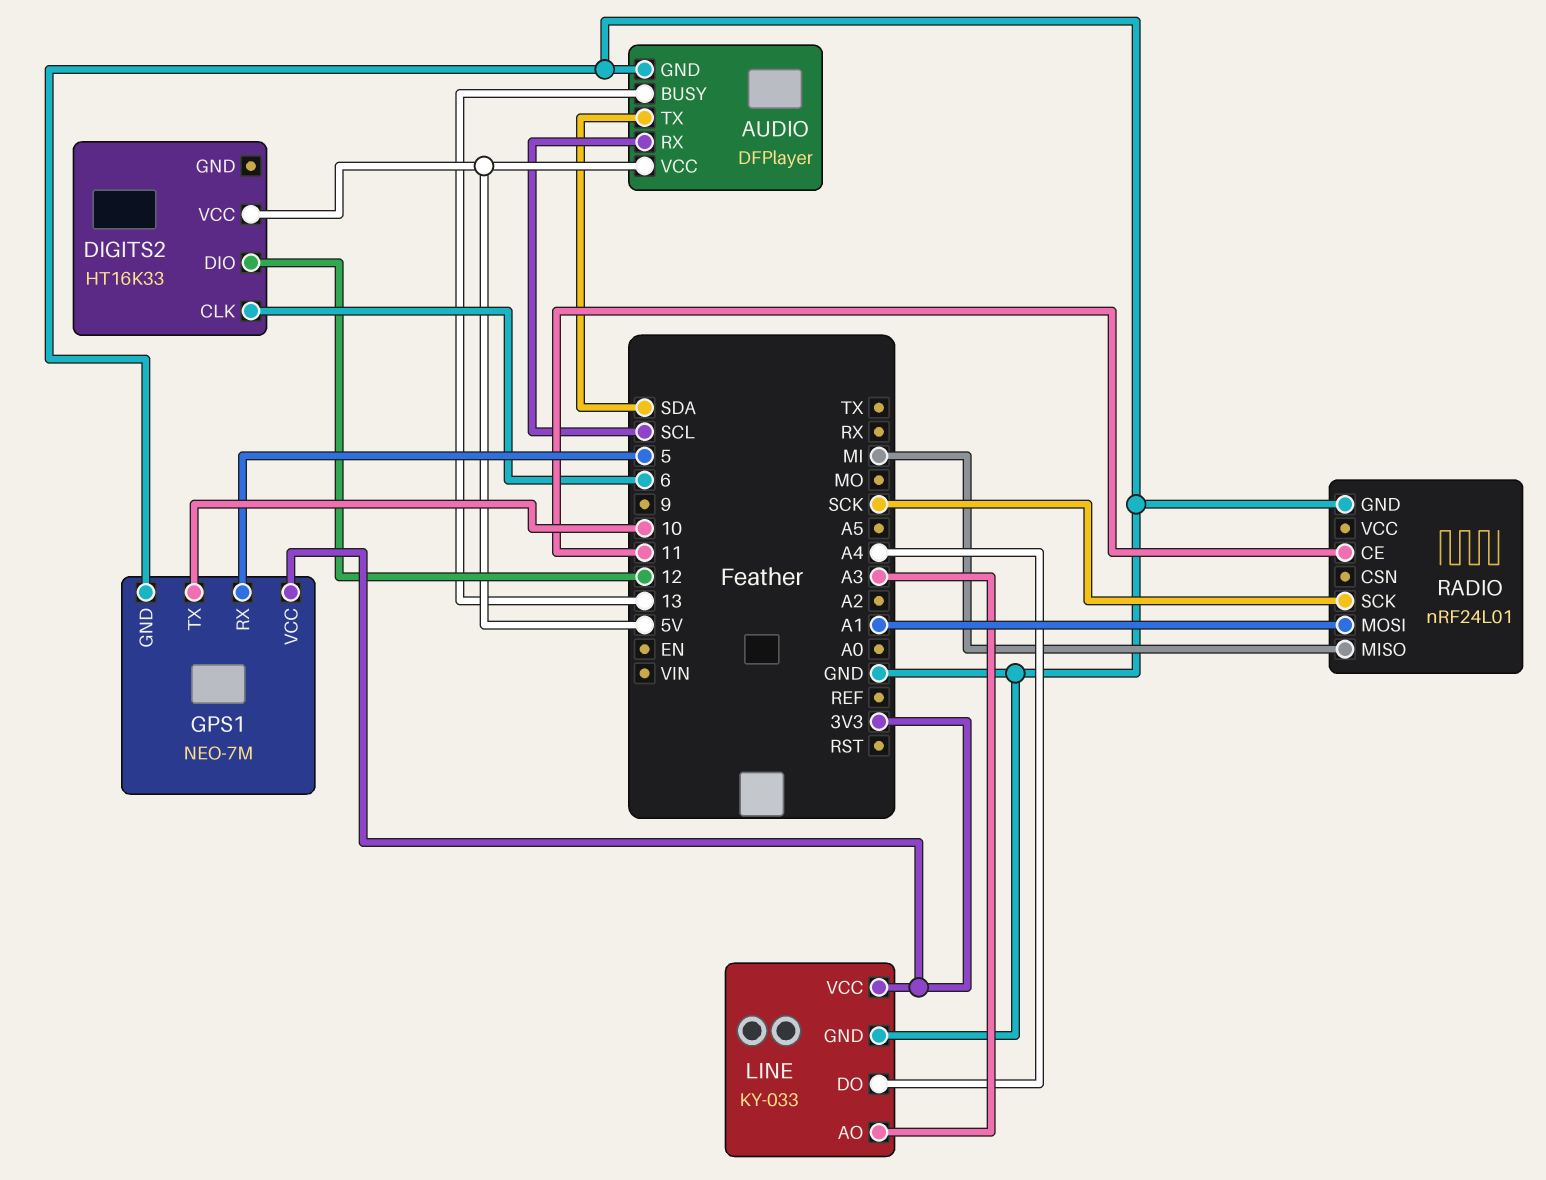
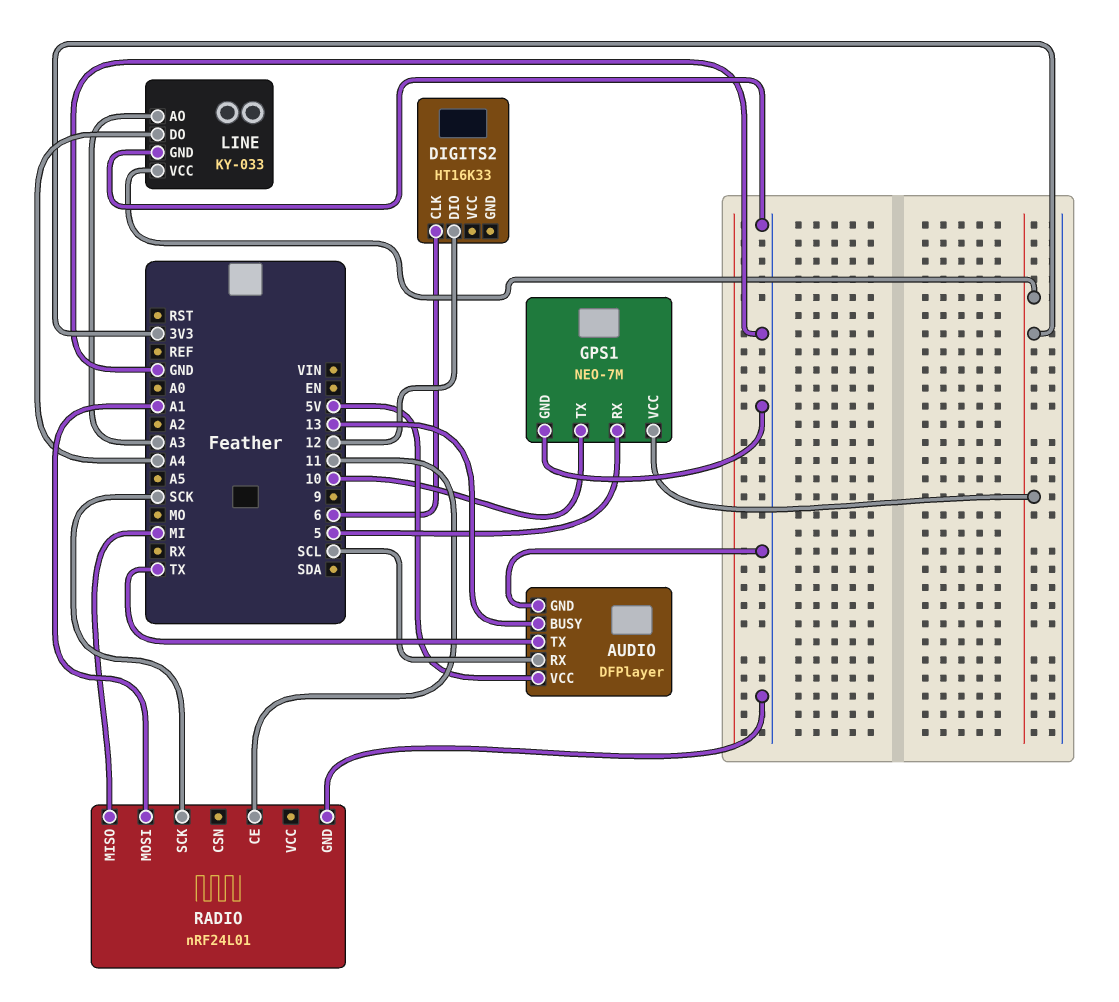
AUDIO pin TX: SDA -> TX
DIGITS2 pin VCC: 5V -> none

